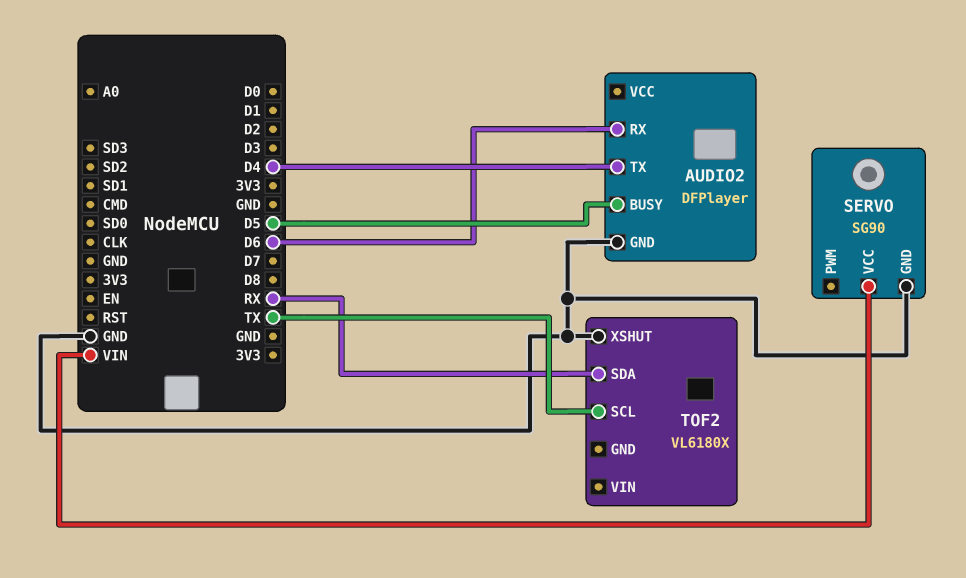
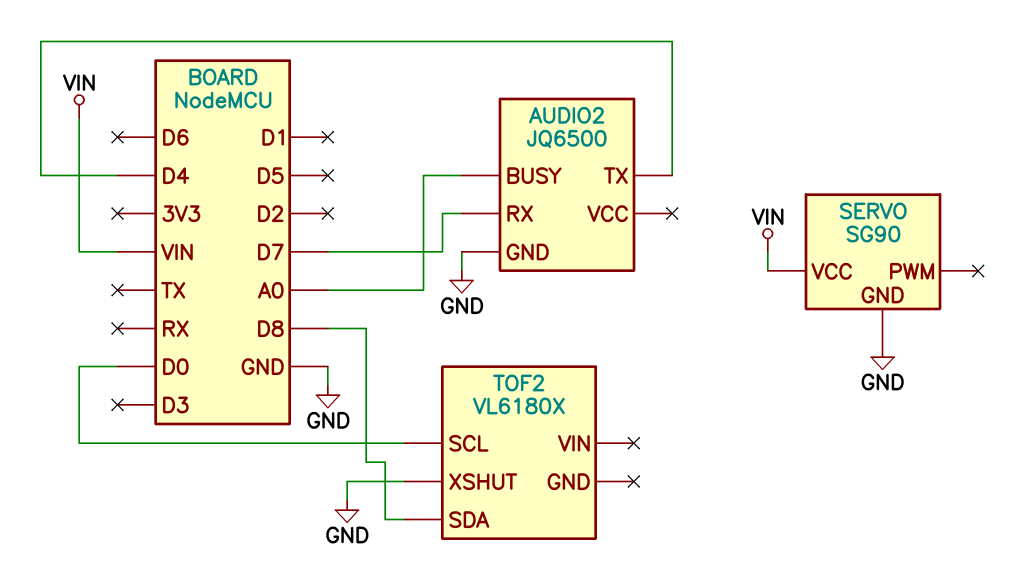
AUDIO2: DFPlayer -> JQ6500
AUDIO2 pin BUSY: D5 -> A0
AUDIO2 pin RX: D6 -> D7
TOF2 pin SCL: TX -> D0
TOF2 pin SDA: RX -> D8

